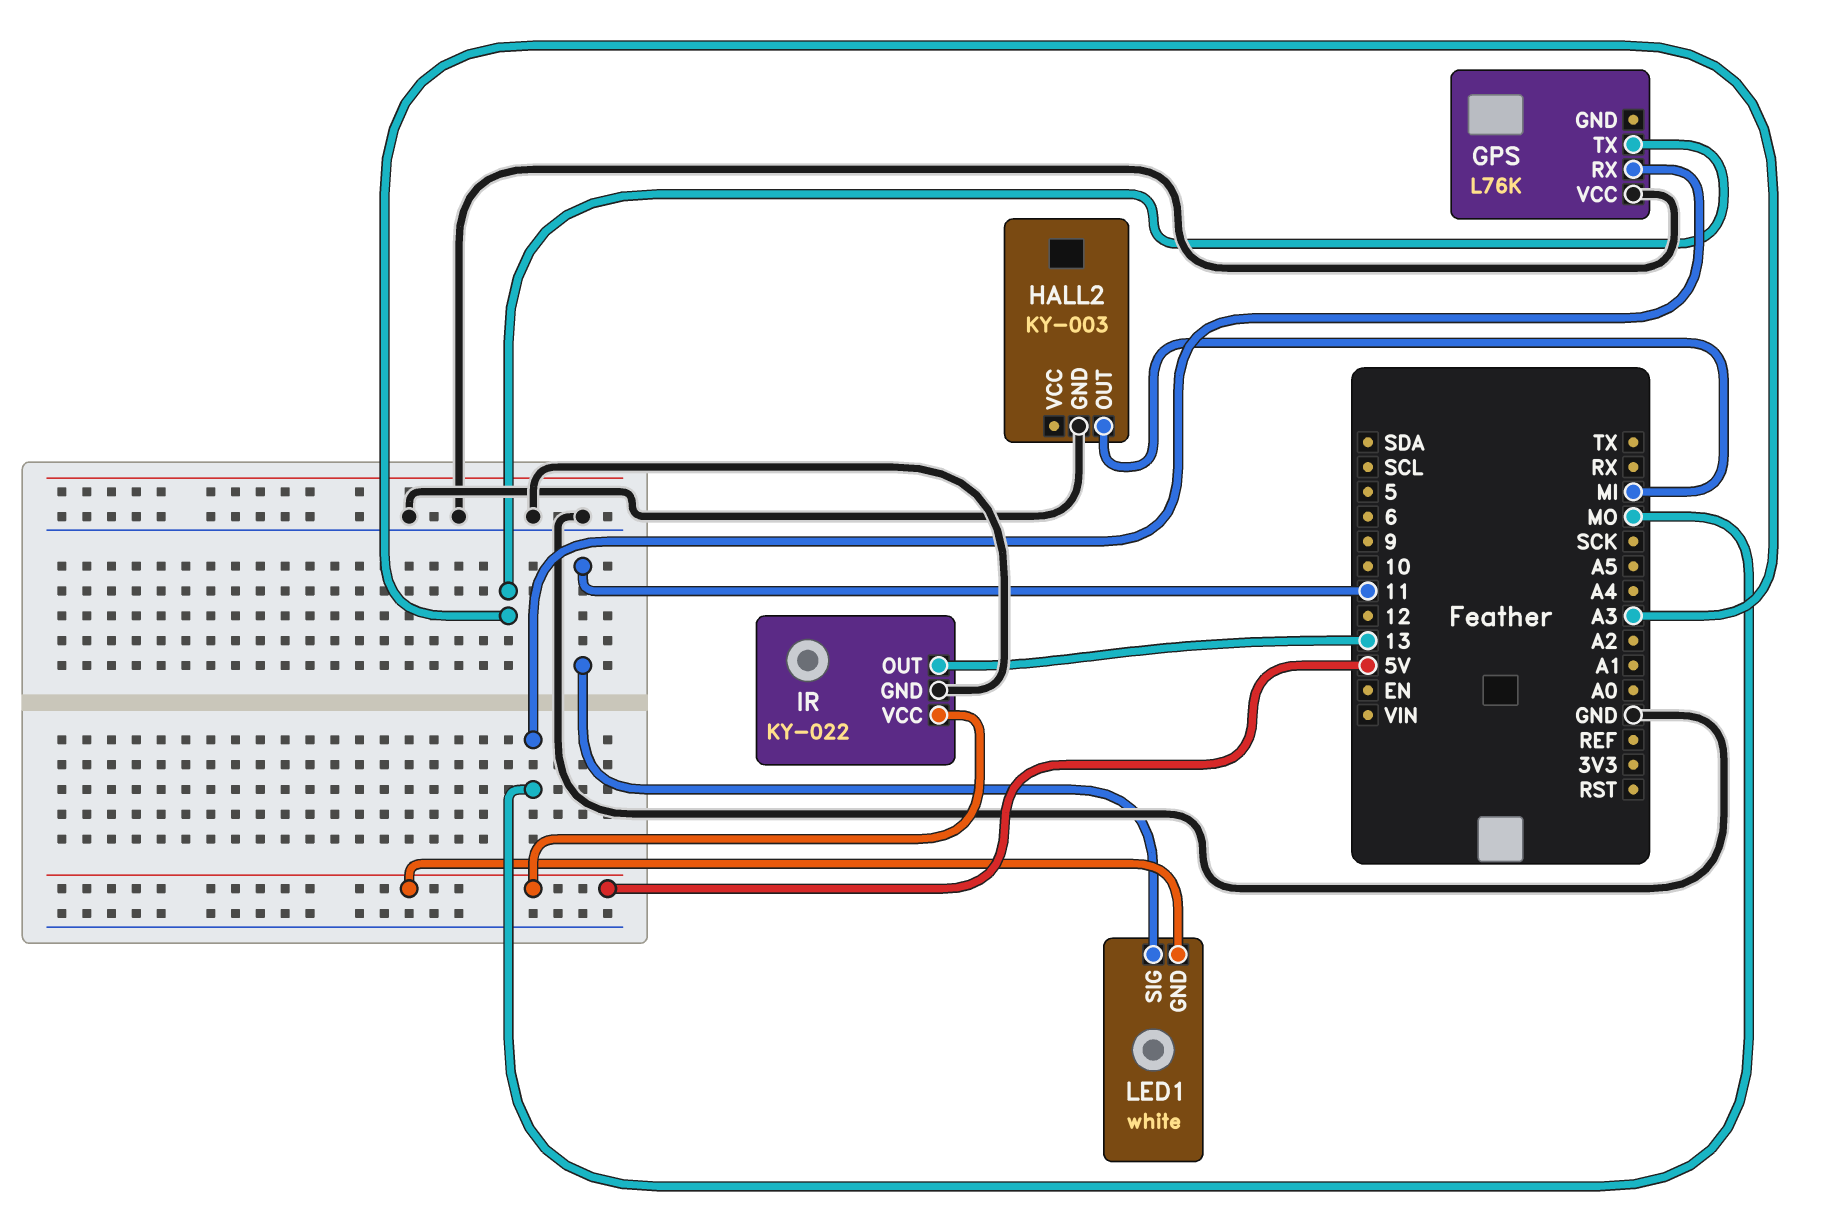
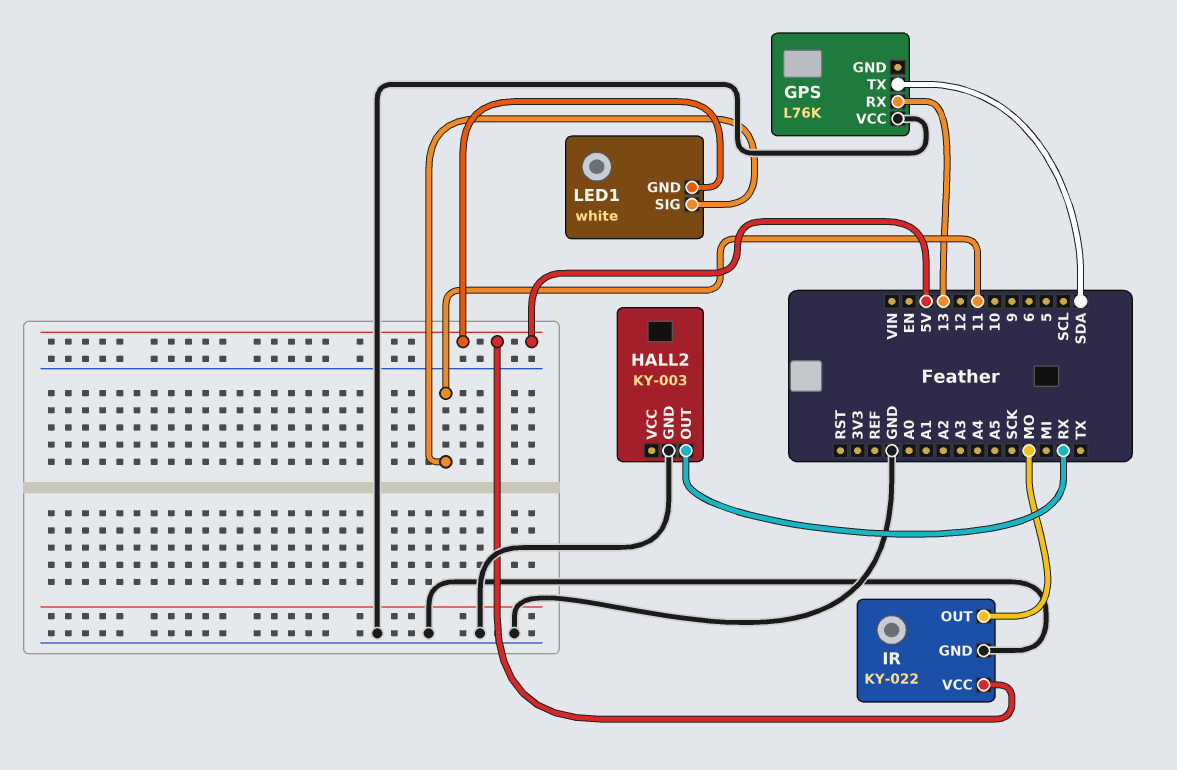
GPS pin RX: MO -> 13
GPS pin TX: A3 -> SDA
HALL2 pin OUT: MI -> RX
IR pin OUT: 13 -> MO

